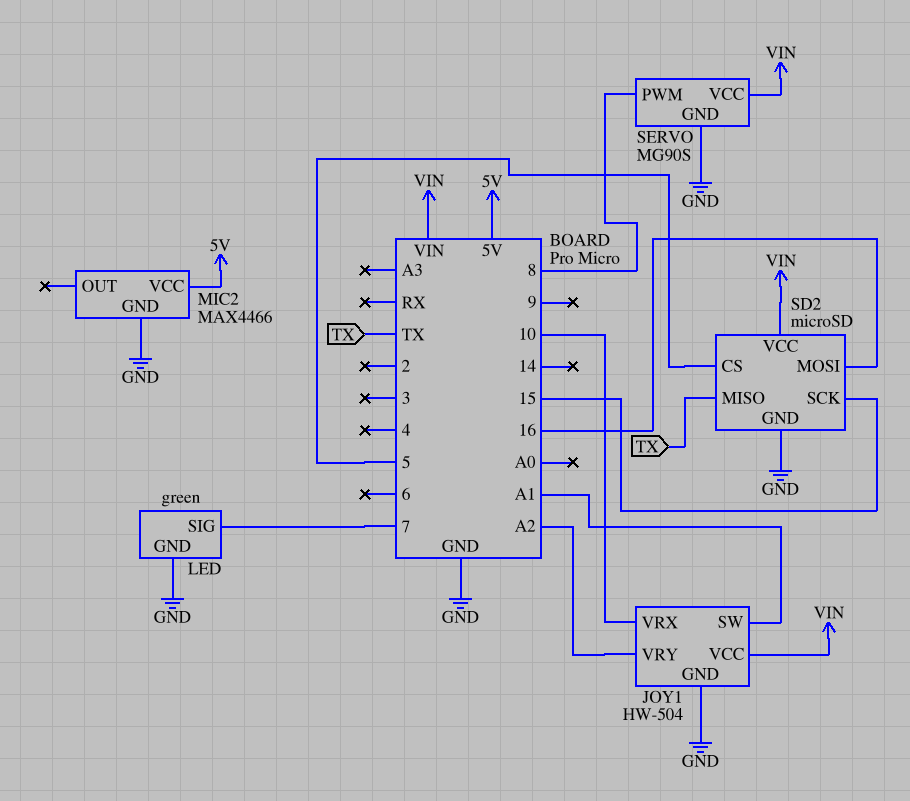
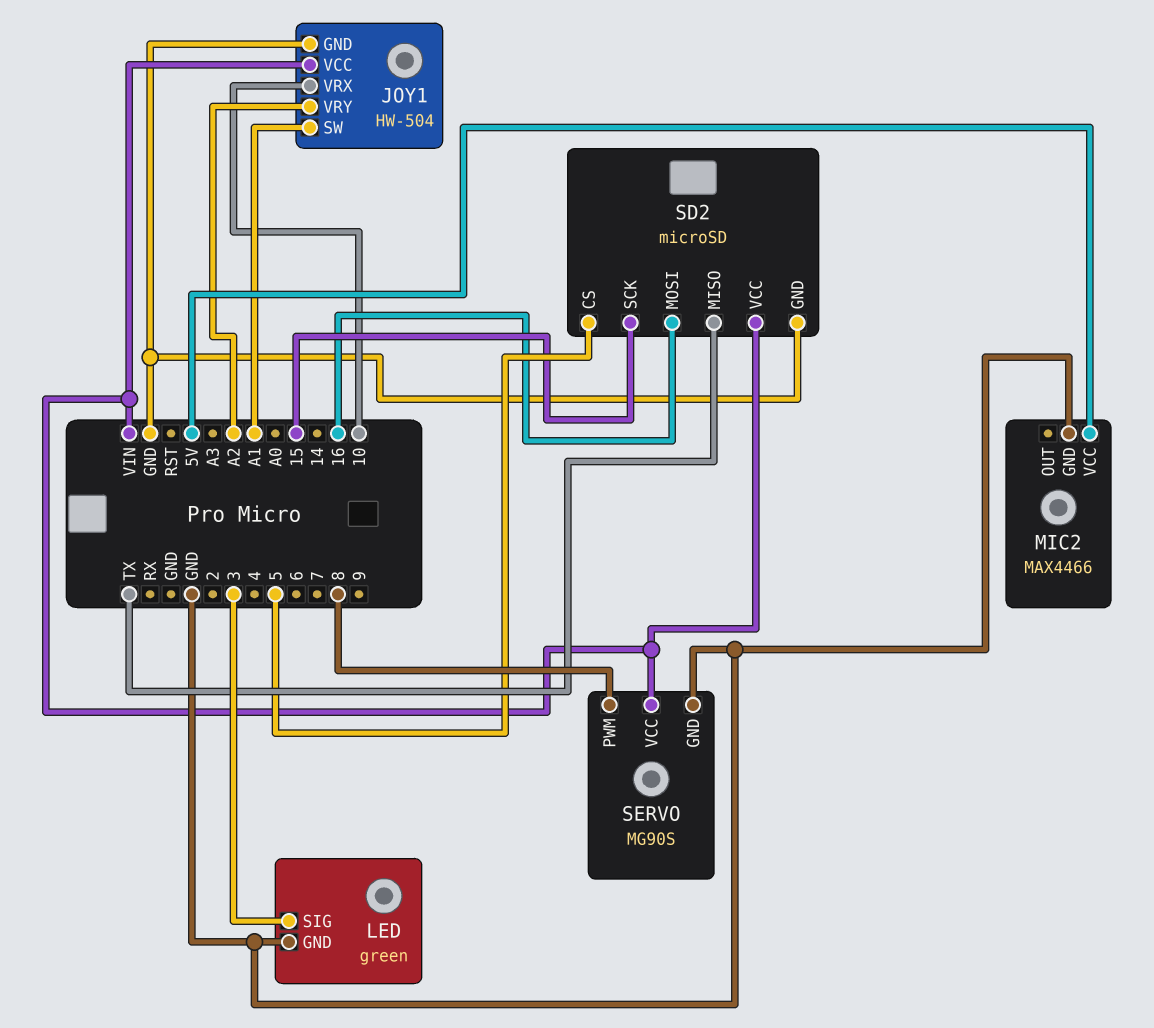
LED pin SIG: 7 -> 3

